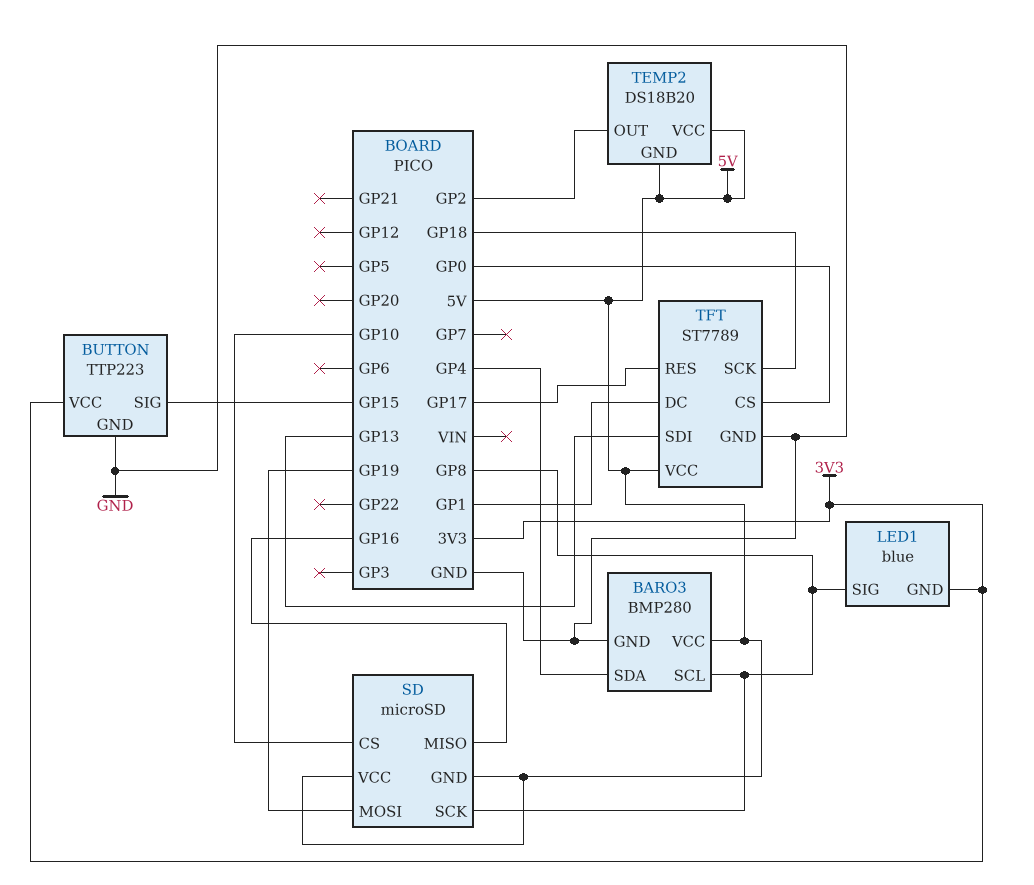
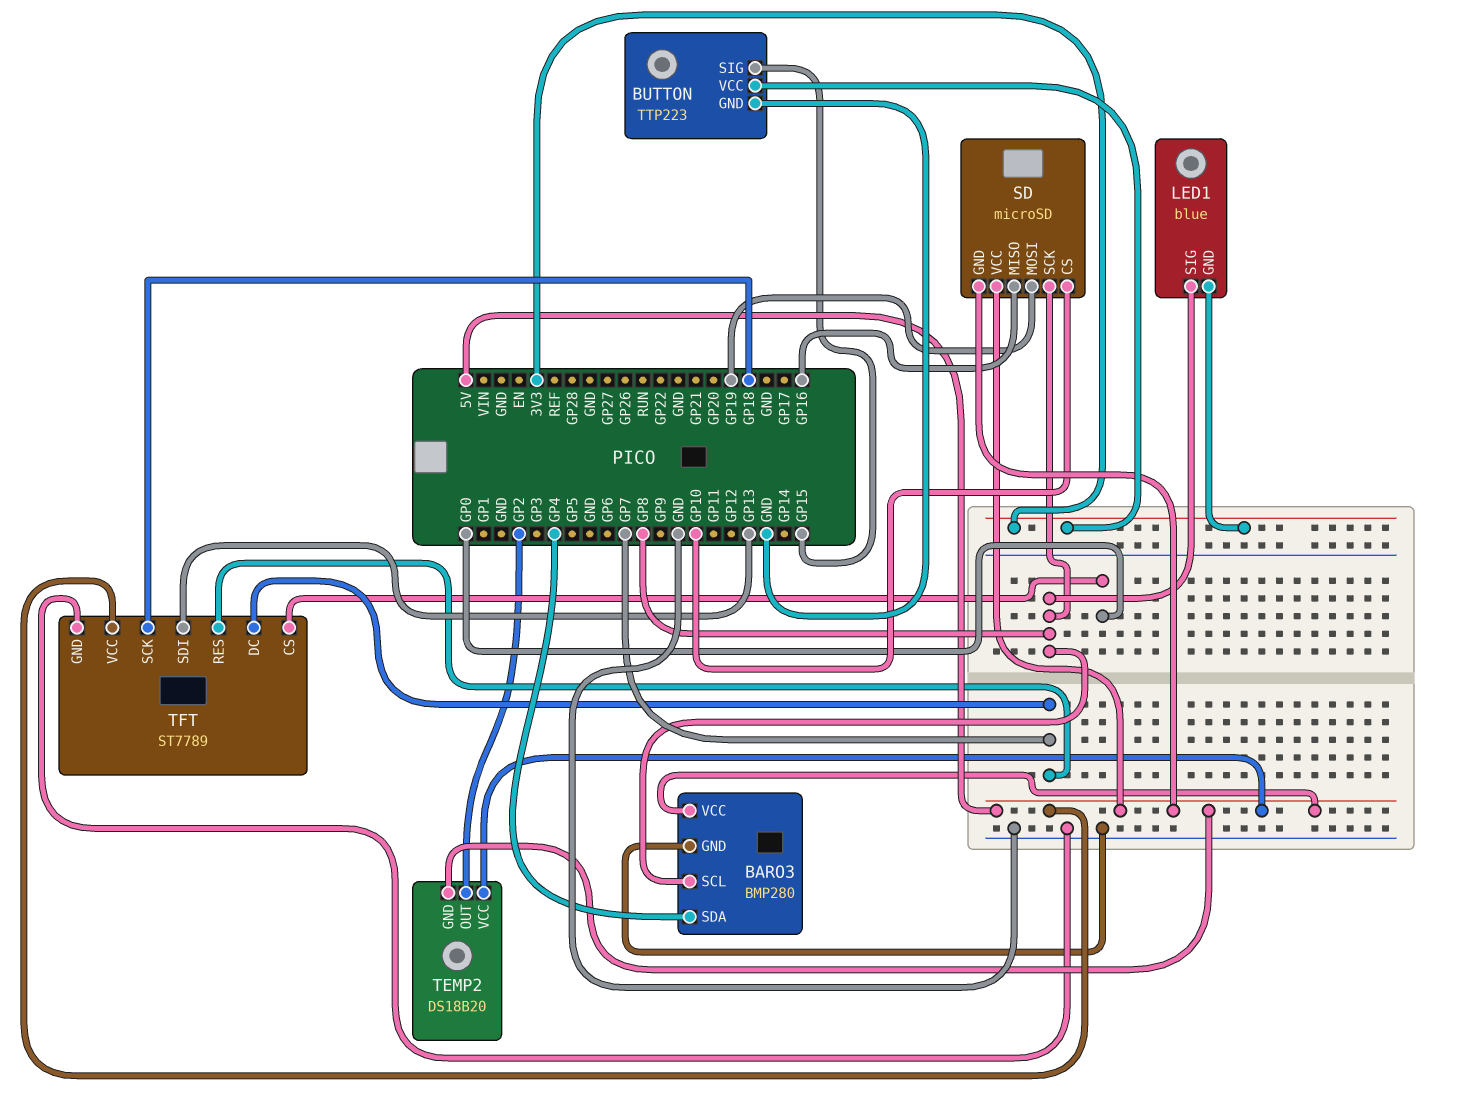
TFT pin DC: GP1 -> GP7
TFT pin RES: GP17 -> GP7

